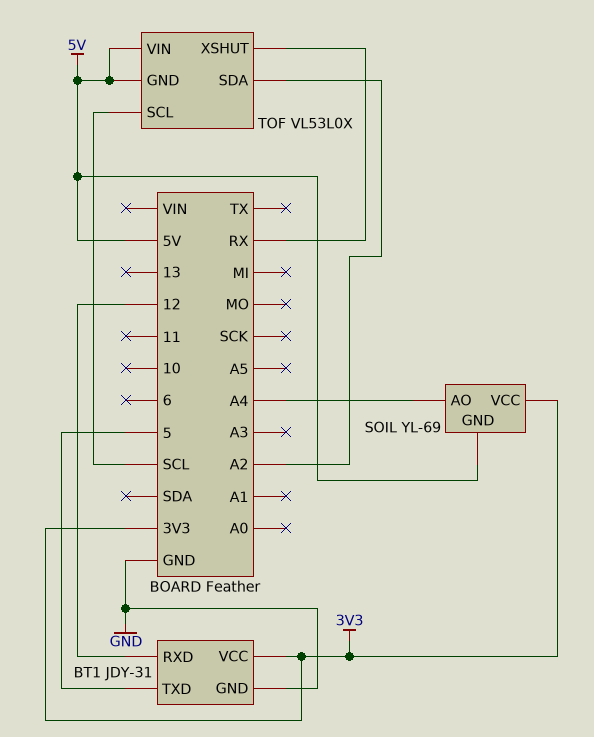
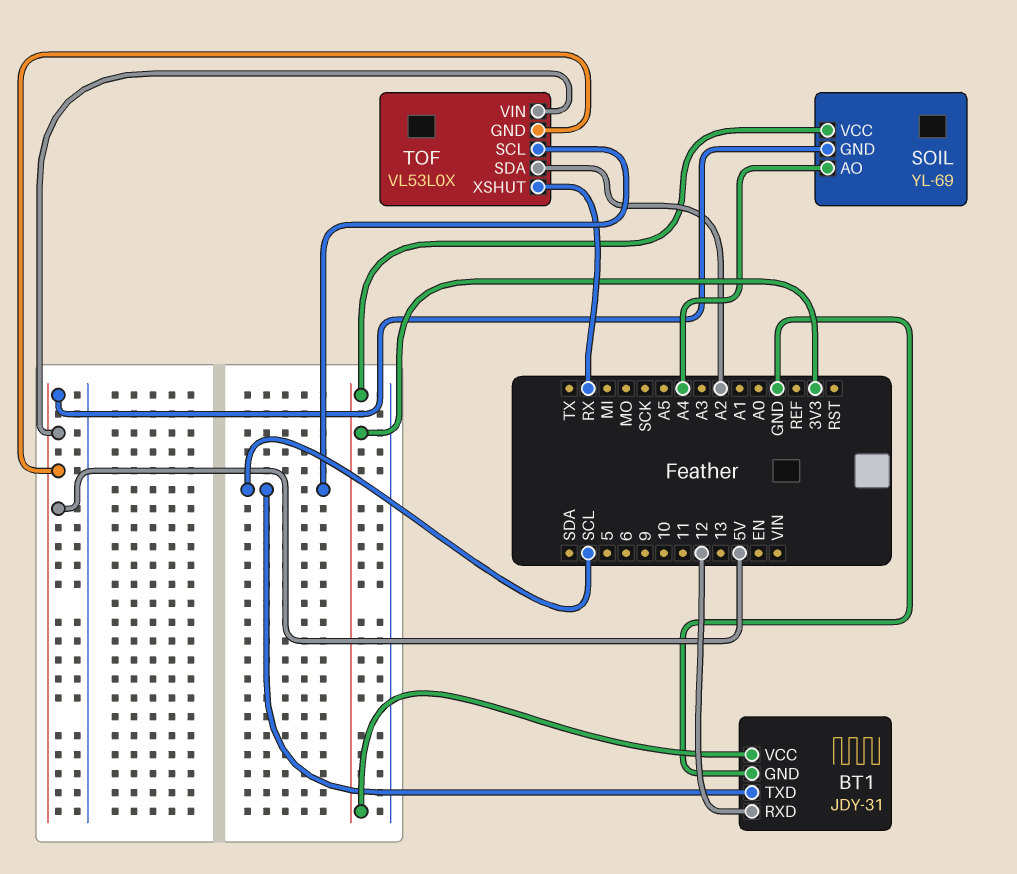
BT1 pin TXD: 5 -> SCL

